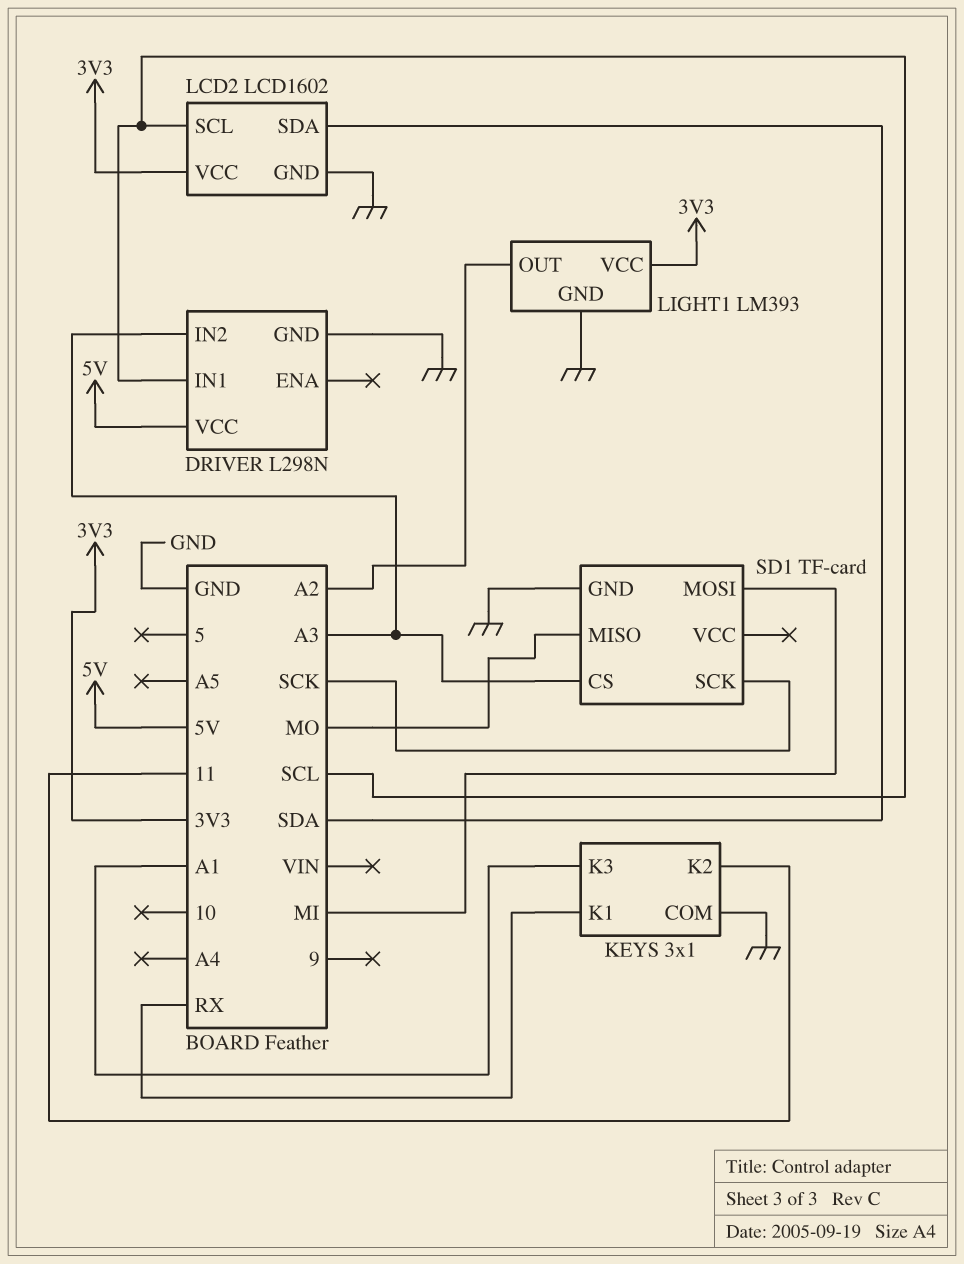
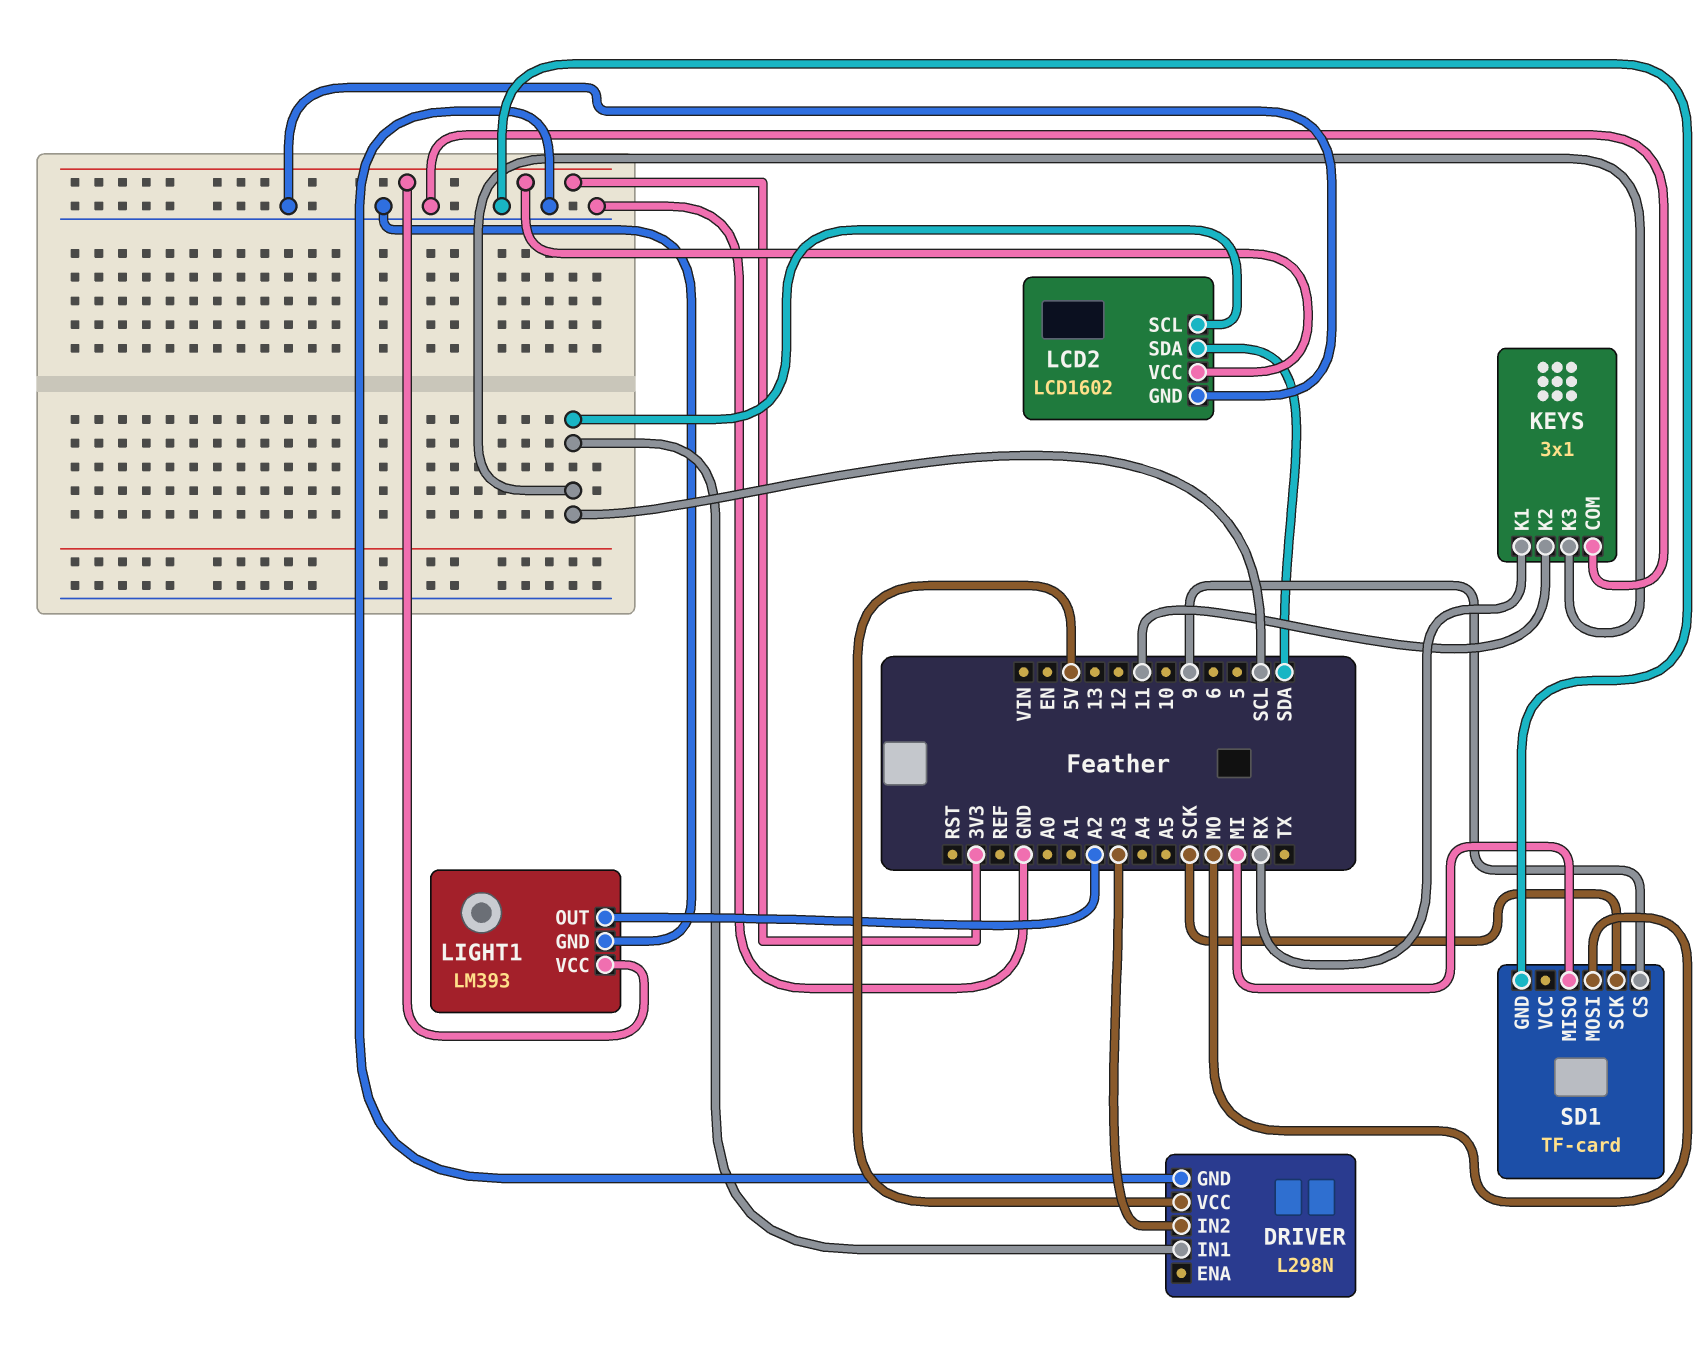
KEYS pin K3: A1 -> SCL
SD1 pin CS: A3 -> 9
SD1 pin MISO: MO -> MI
SD1 pin MOSI: MI -> MO

